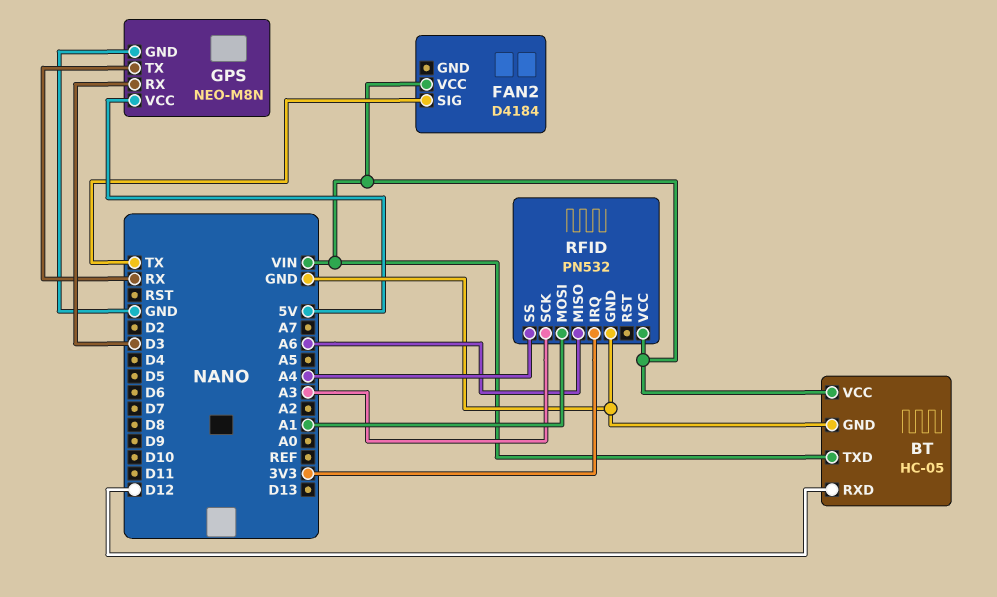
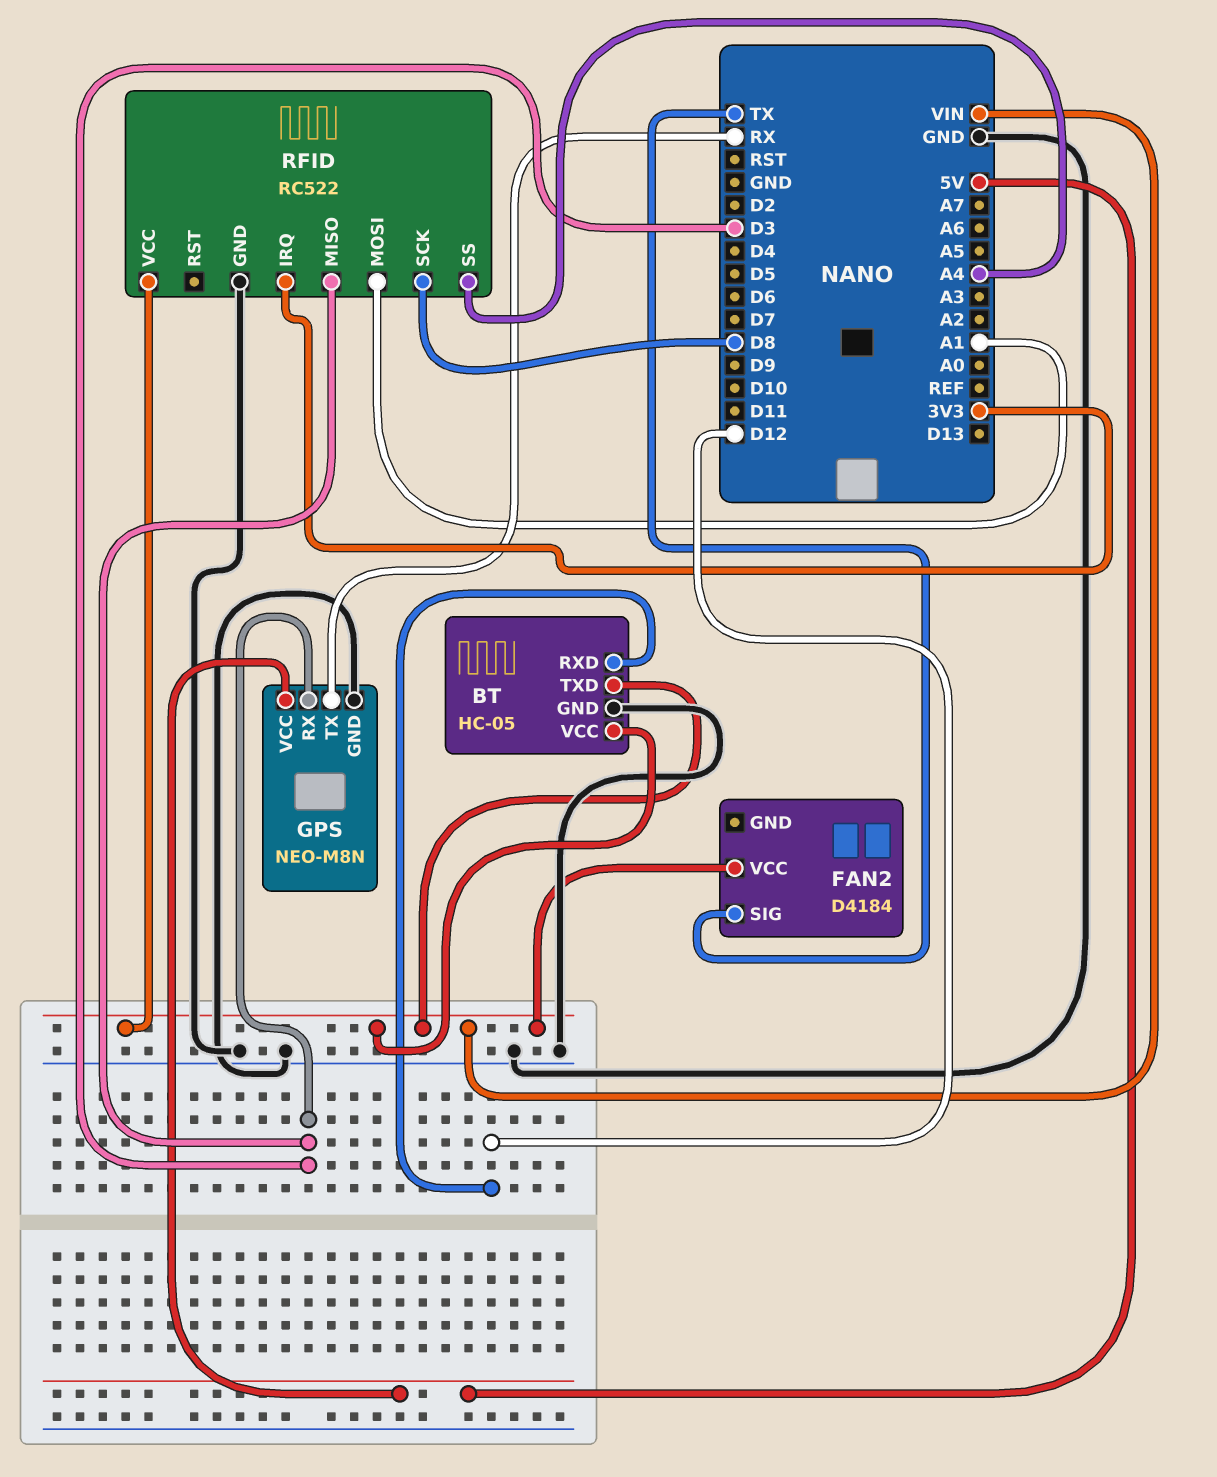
RFID: PN532 -> RC522
RFID pin MISO: A6 -> D3
RFID pin SCK: A3 -> D8

